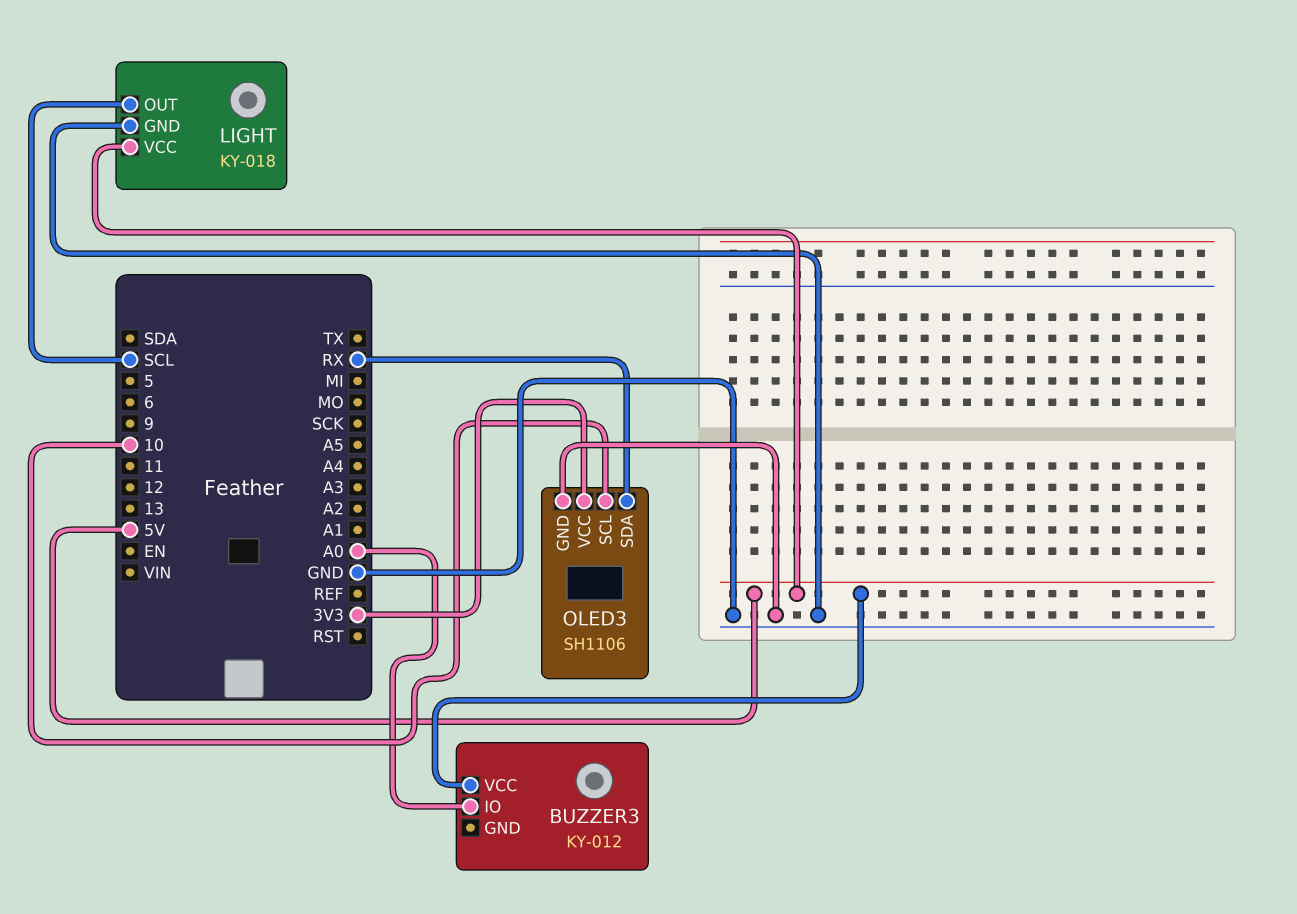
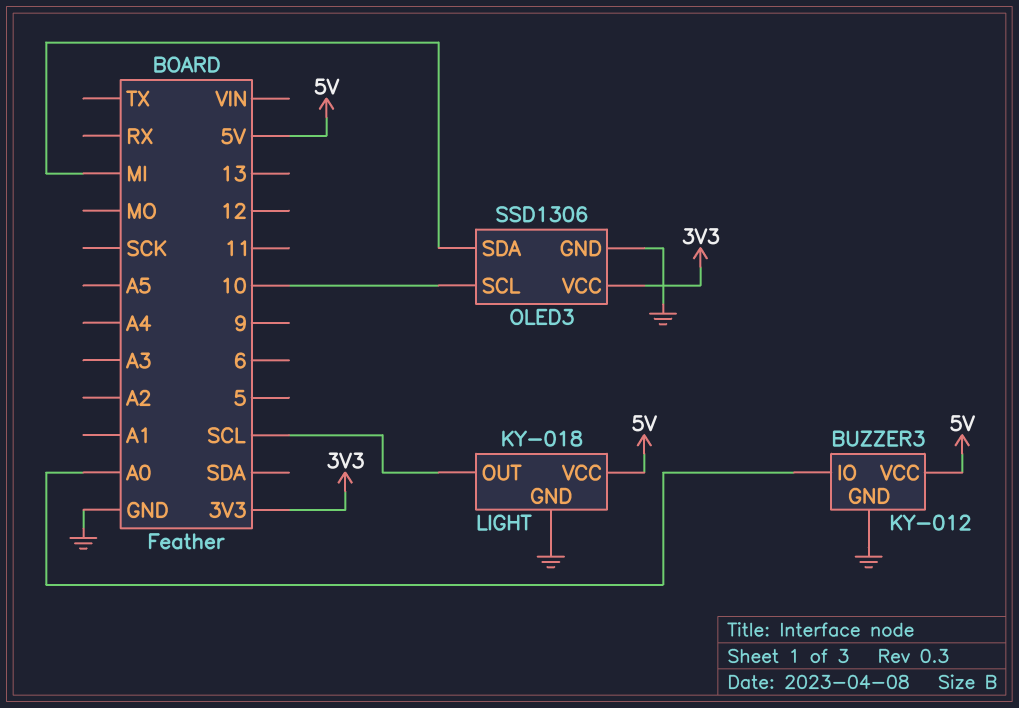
BUZZER3 pin GND: none -> GND
OLED3: SH1106 -> SSD1306
OLED3 pin SDA: RX -> MI

